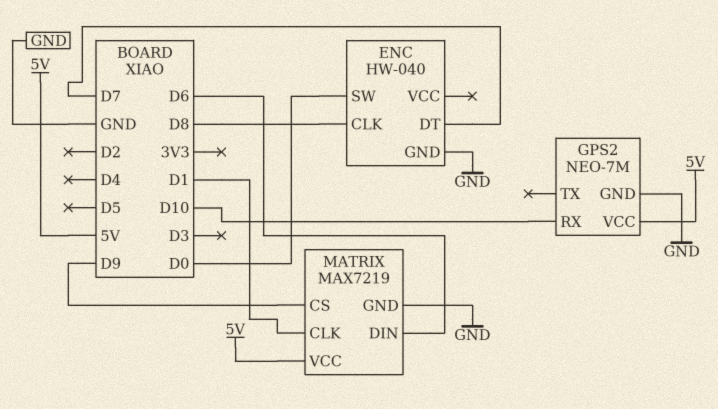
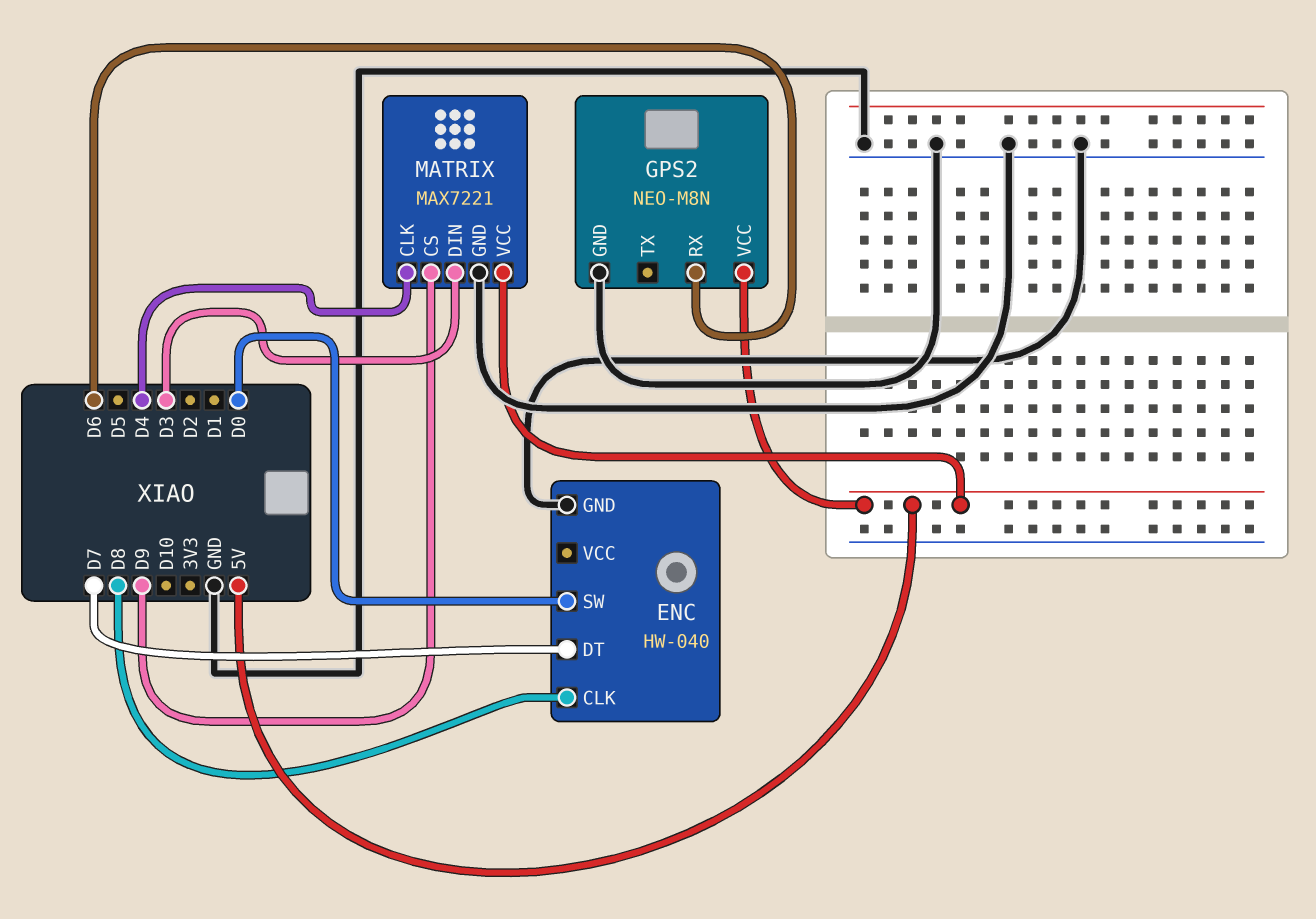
GPS2: NEO-7M -> NEO-M8N
GPS2 pin RX: D10 -> D6
MATRIX: MAX7219 -> MAX7221
MATRIX pin CLK: D1 -> D4
MATRIX pin DIN: D6 -> D3

